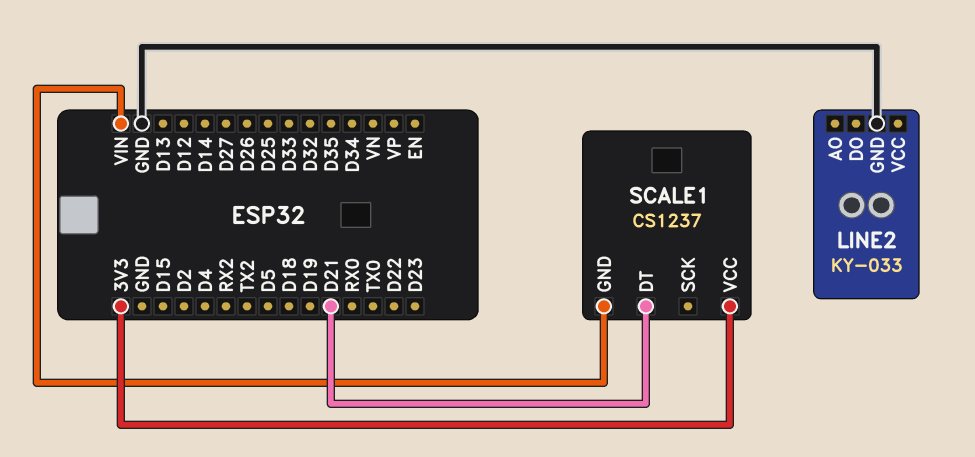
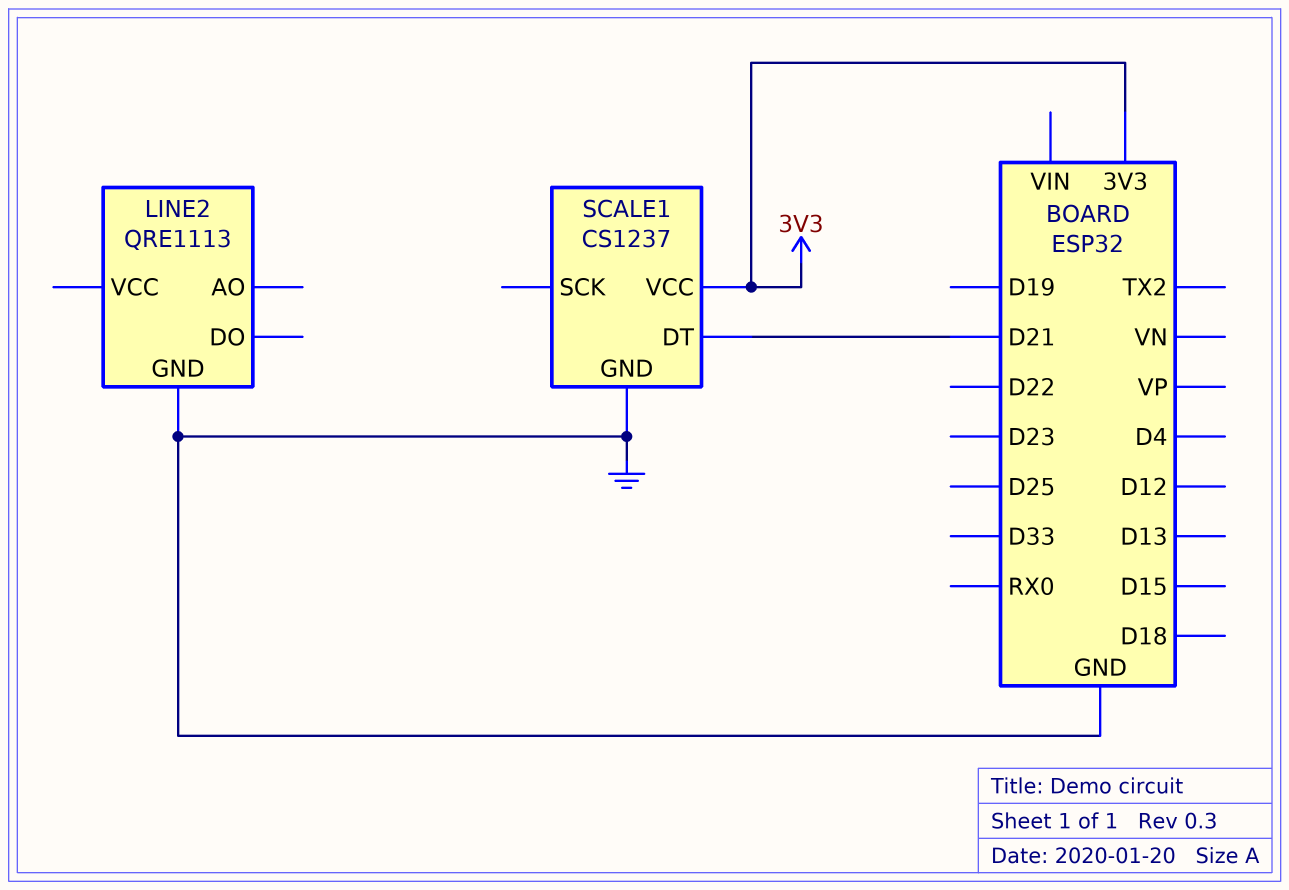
LINE2: KY-033 -> QRE1113
SCALE1 pin GND: VIN -> GND

